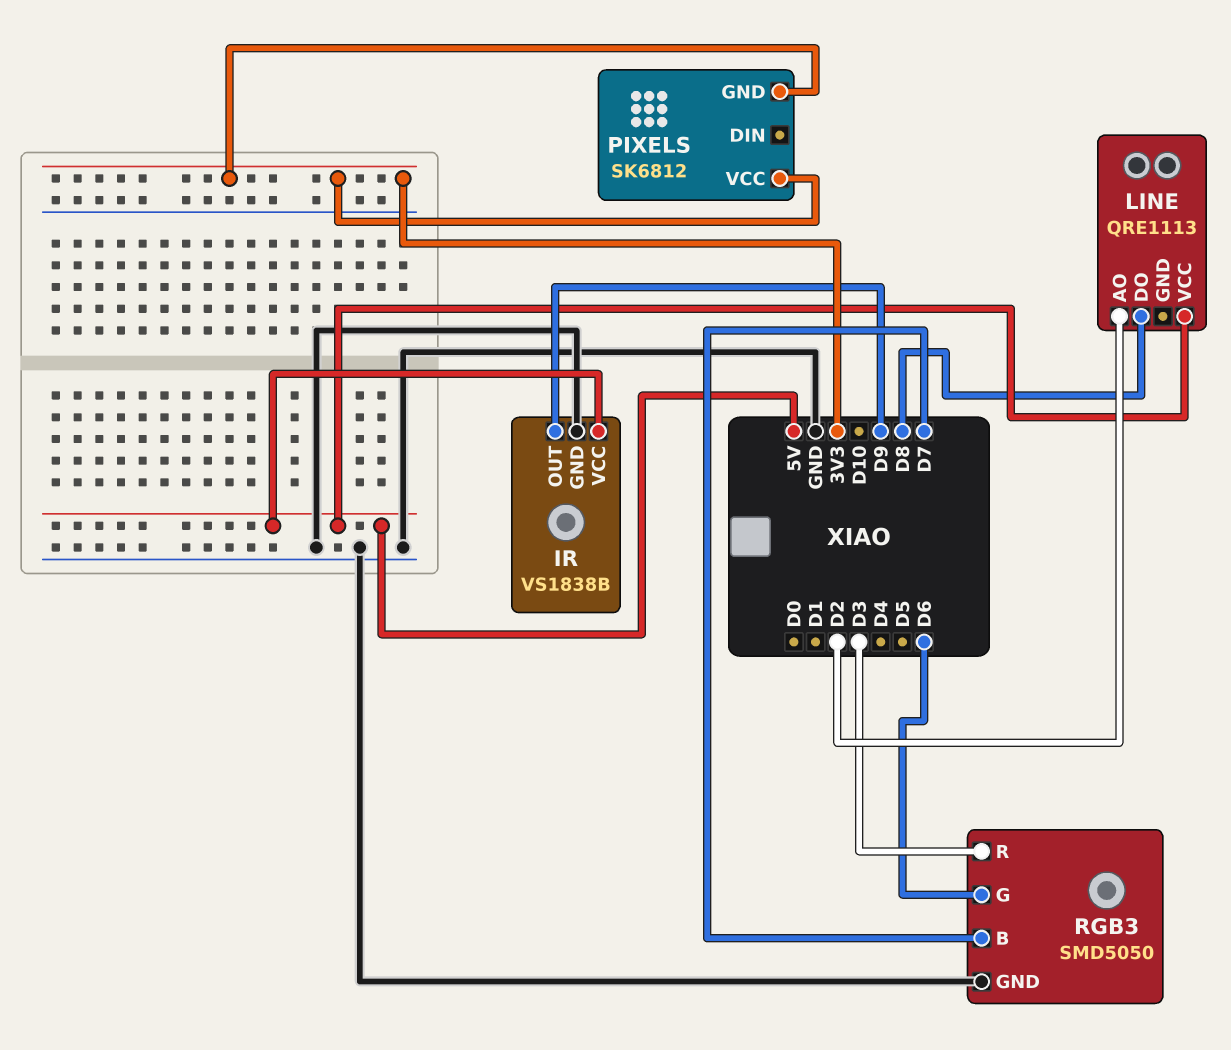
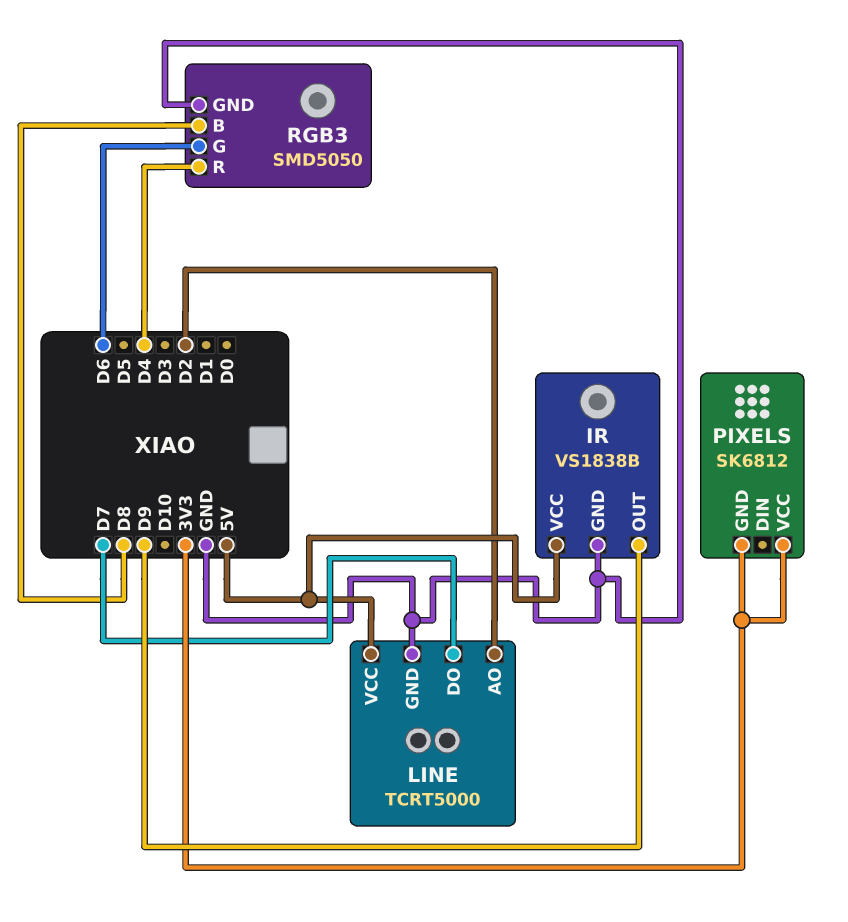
LINE: QRE1113 -> TCRT5000
LINE pin DO: D8 -> D7
LINE pin GND: none -> GND
RGB3 pin B: D7 -> D8
RGB3 pin R: D3 -> D4

